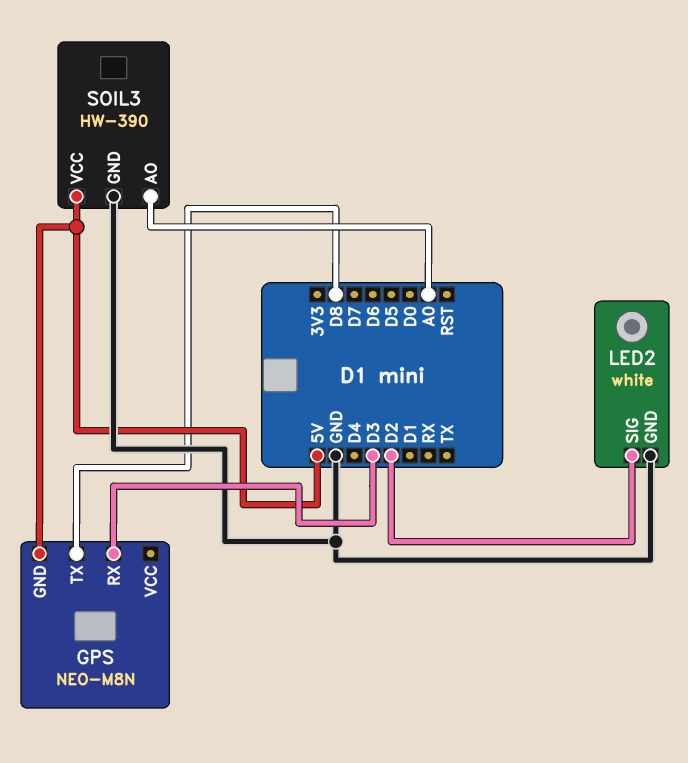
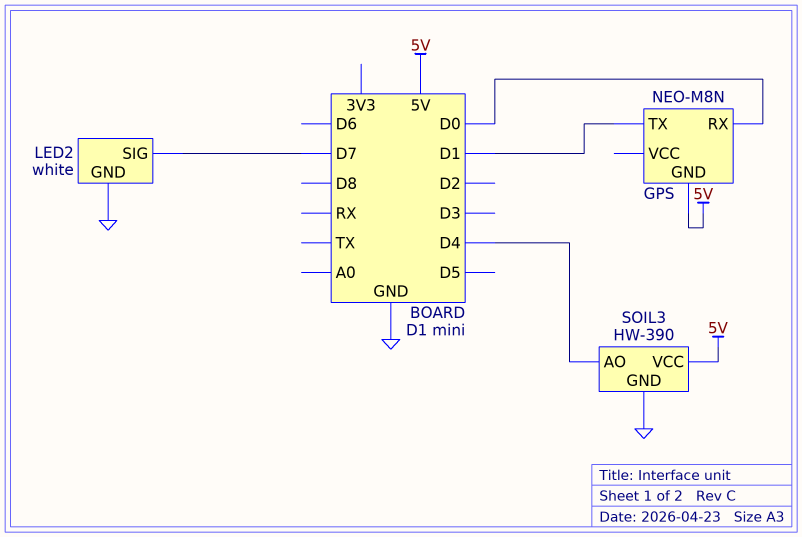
GPS pin RX: D3 -> D0
GPS pin TX: D8 -> D1
LED2 pin SIG: D2 -> D7
SOIL3 pin AO: A0 -> D4

